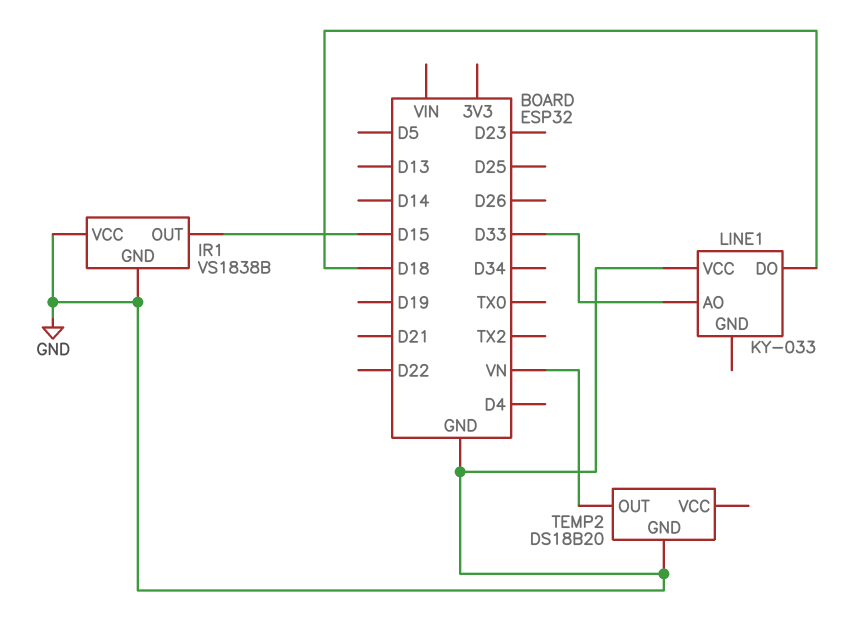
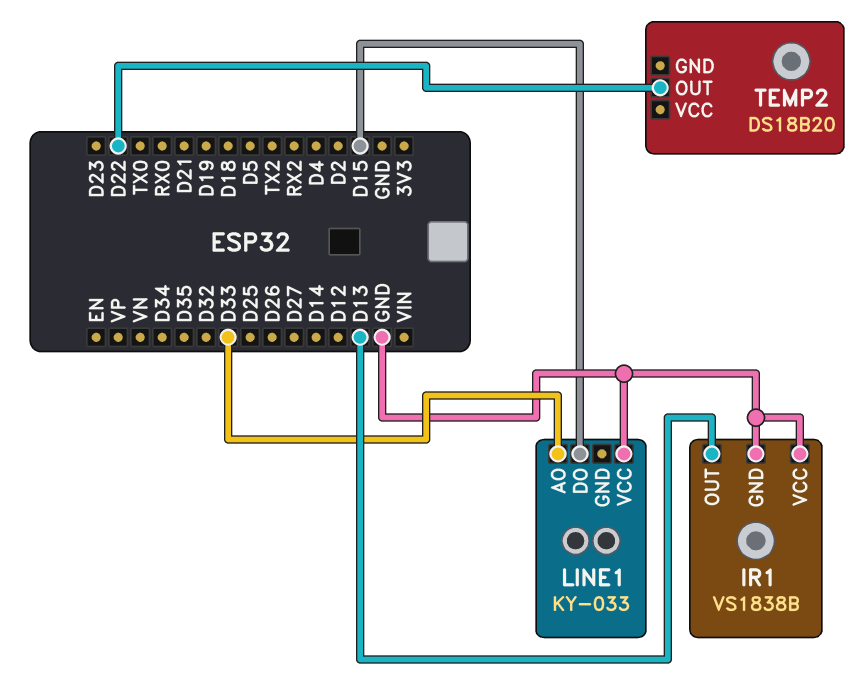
IR1 pin OUT: D15 -> D13
LINE1 pin DO: D18 -> D15
TEMP2 pin GND: GND -> none
TEMP2 pin OUT: VN -> D22

